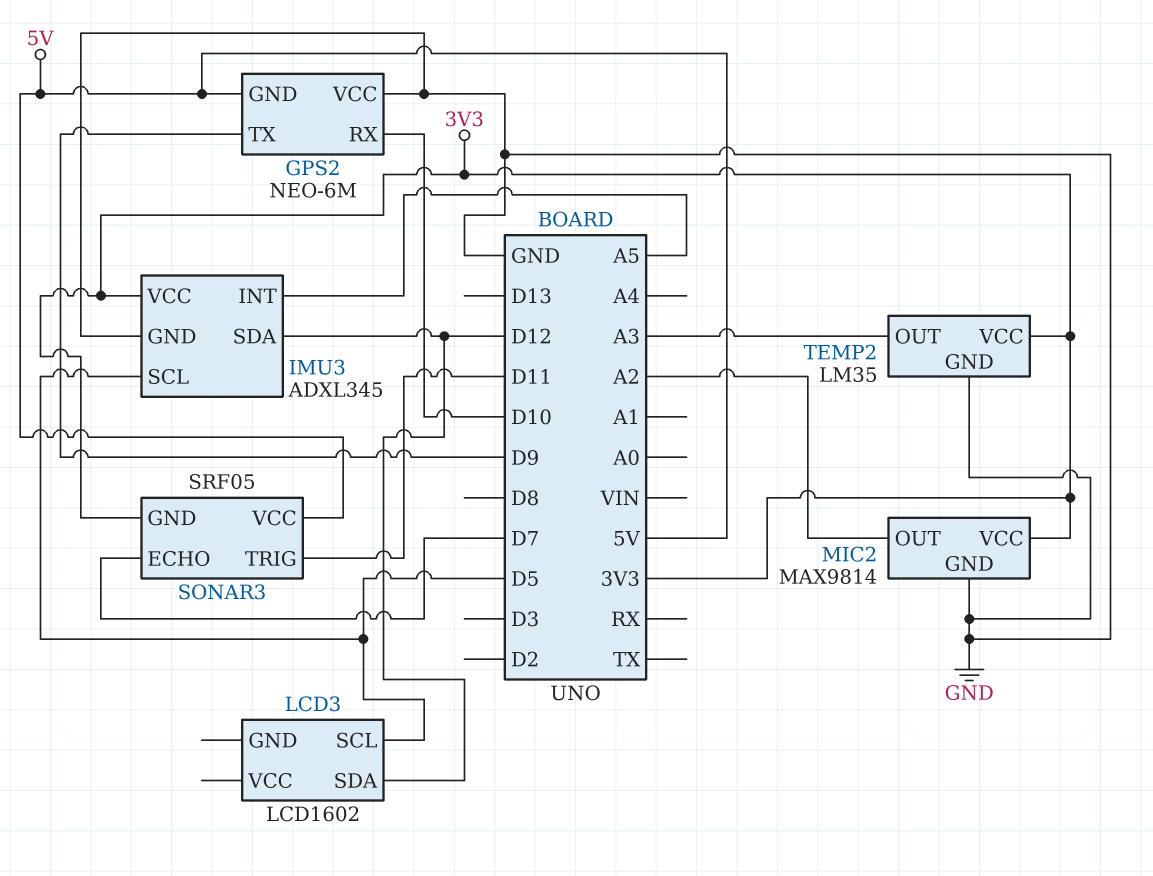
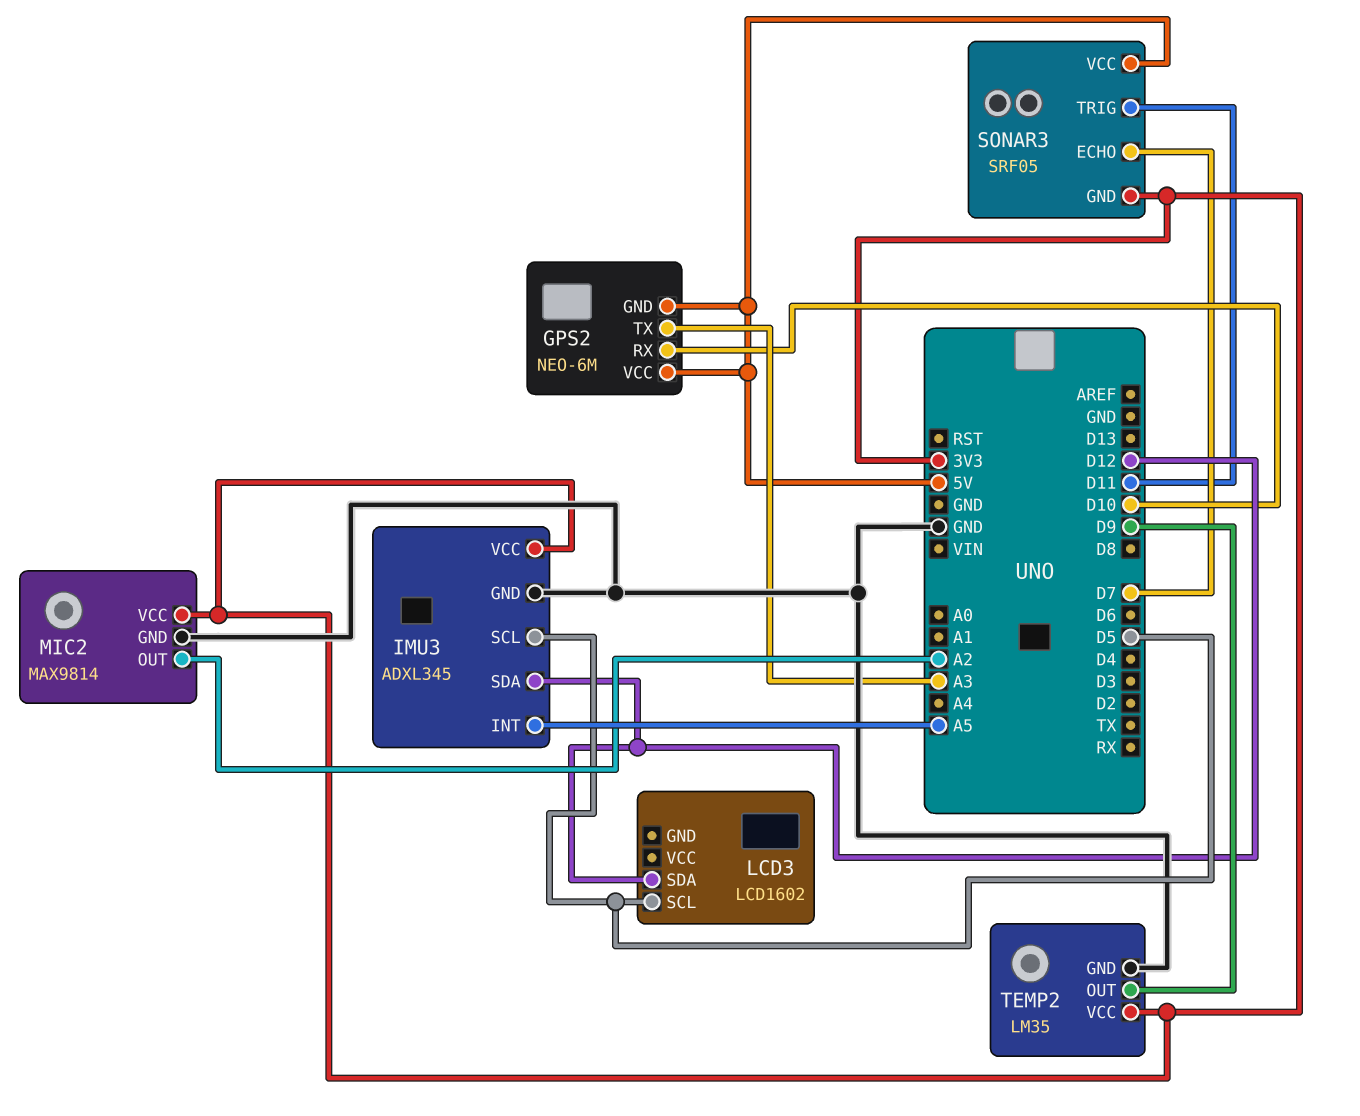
GPS2 pin TX: D9 -> A3
GPS2 pin VCC: GND -> 5V
TEMP2 pin OUT: A3 -> D9

